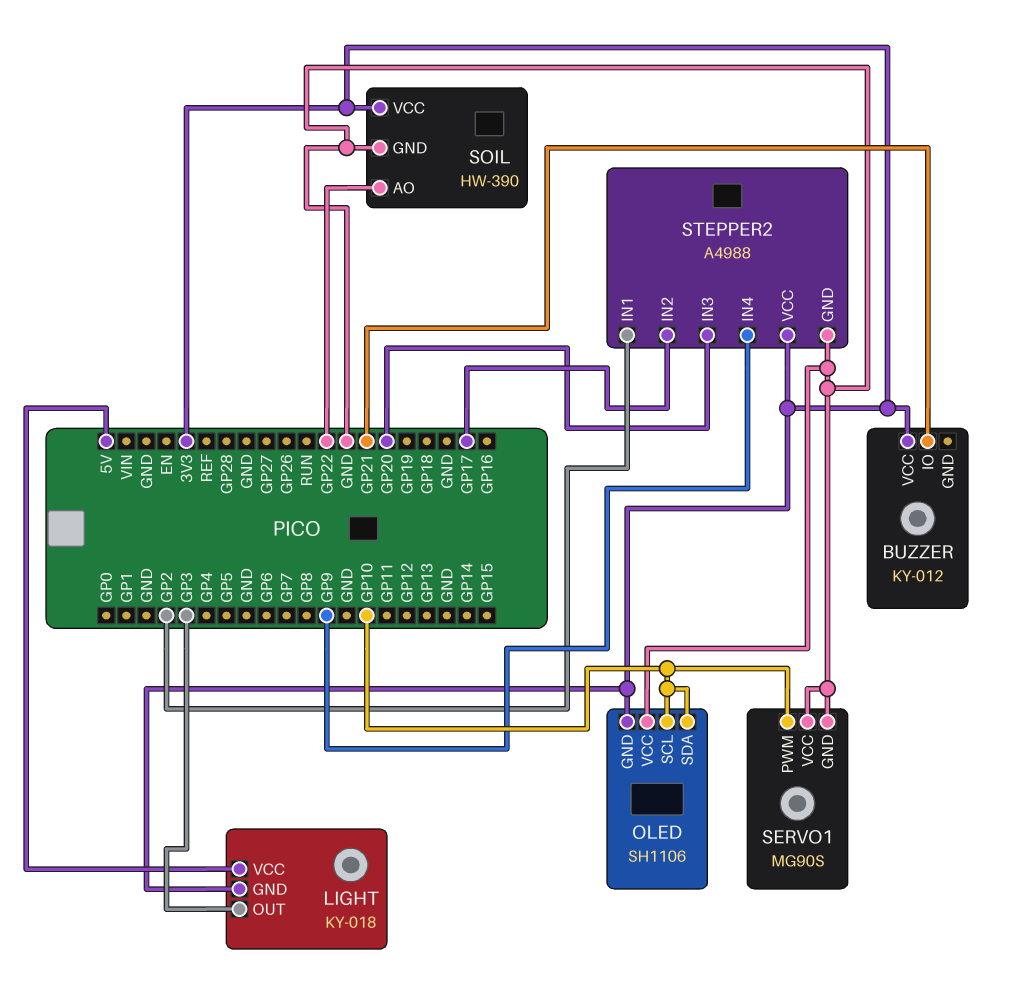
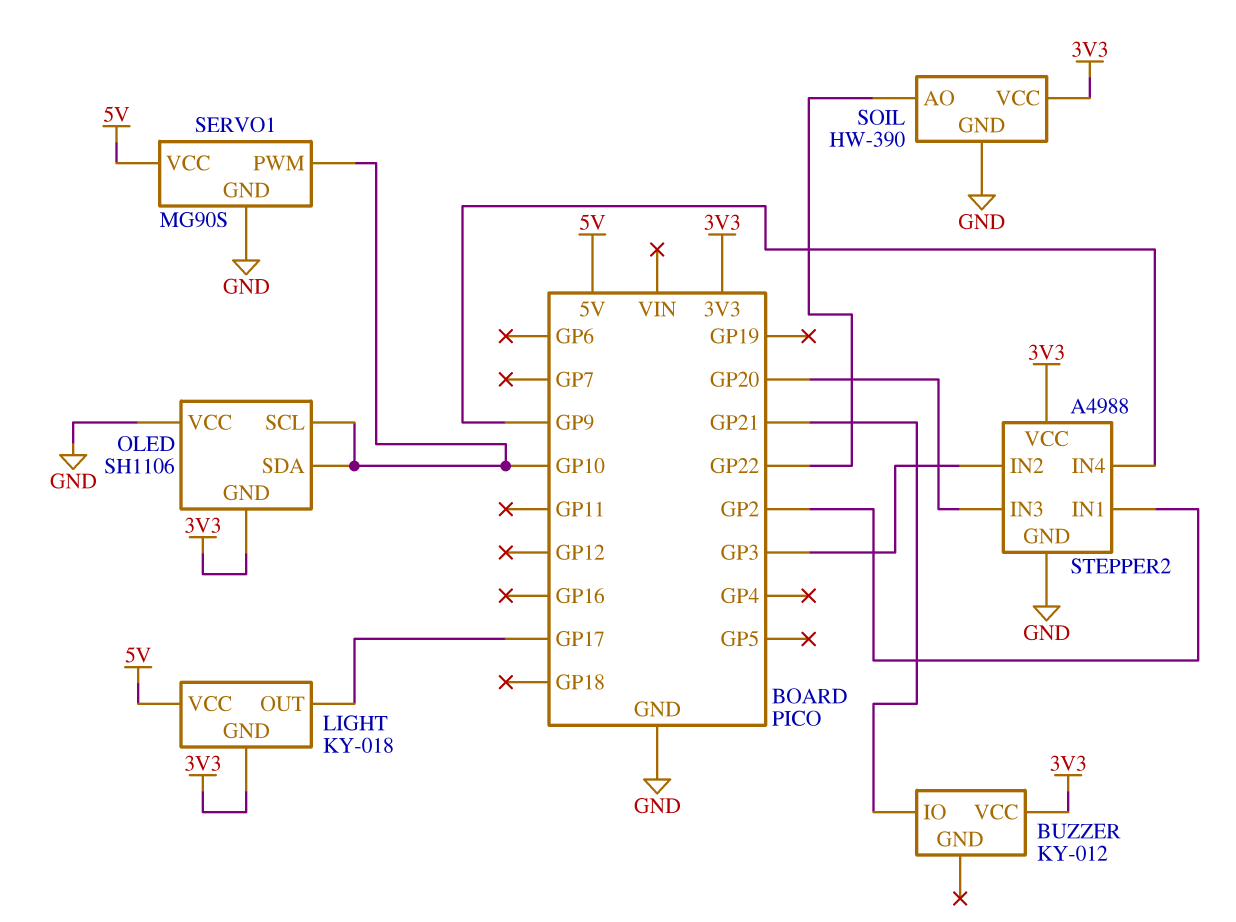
LIGHT pin OUT: GP3 -> GP17
SERVO1 pin VCC: GND -> 5V
STEPPER2 pin IN2: GP17 -> GP3

